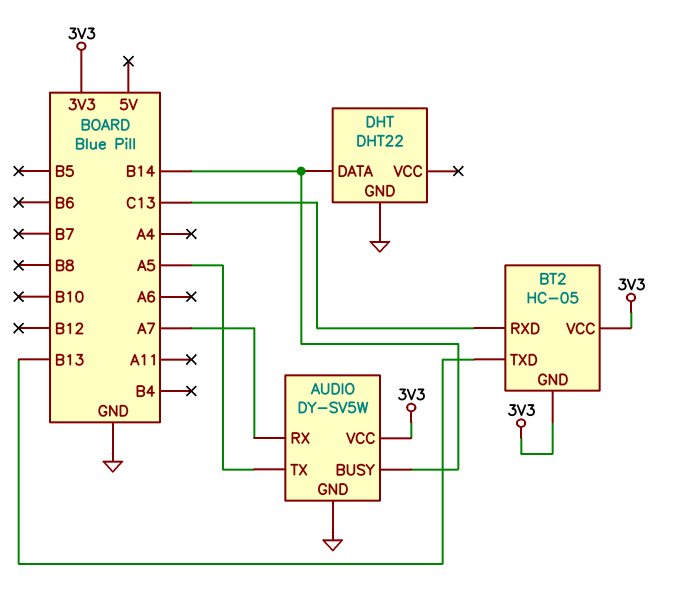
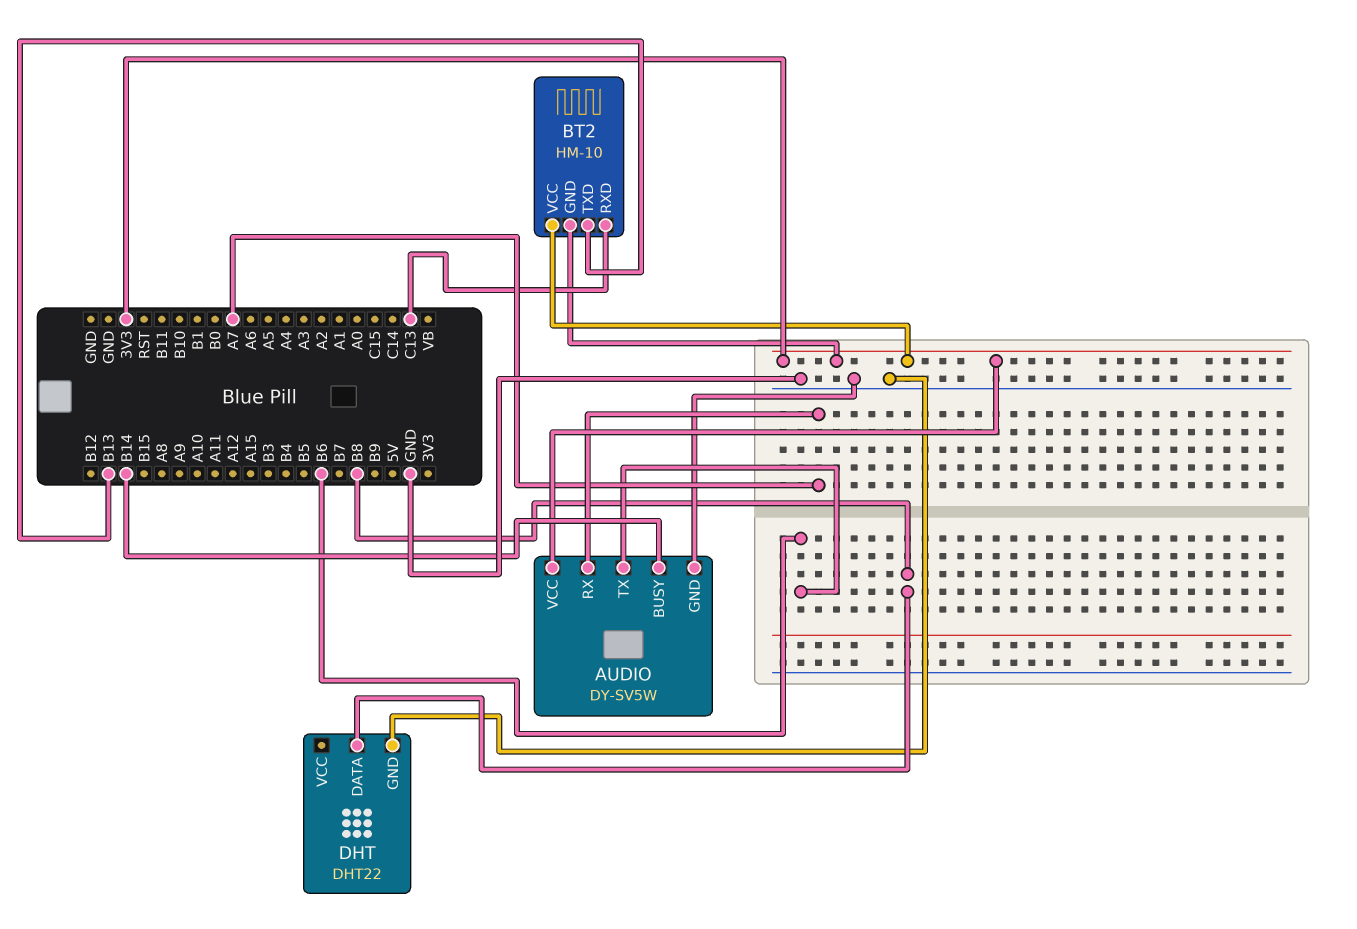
AUDIO pin TX: A5 -> B6
BT2: HC-05 -> HM-10
DHT pin DATA: B14 -> B8

